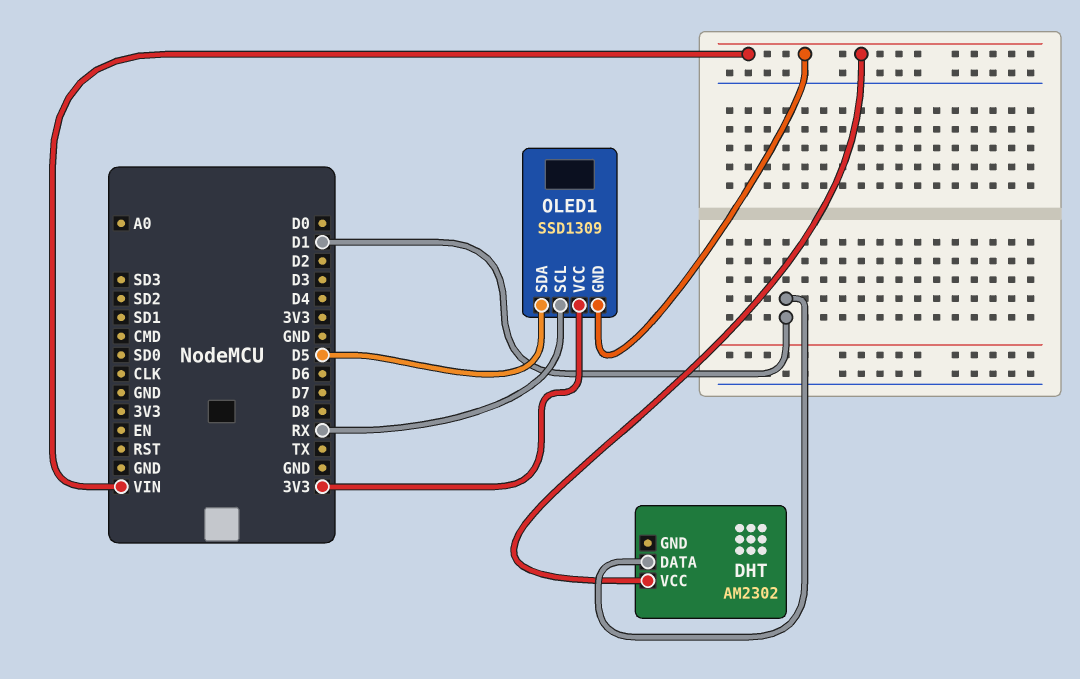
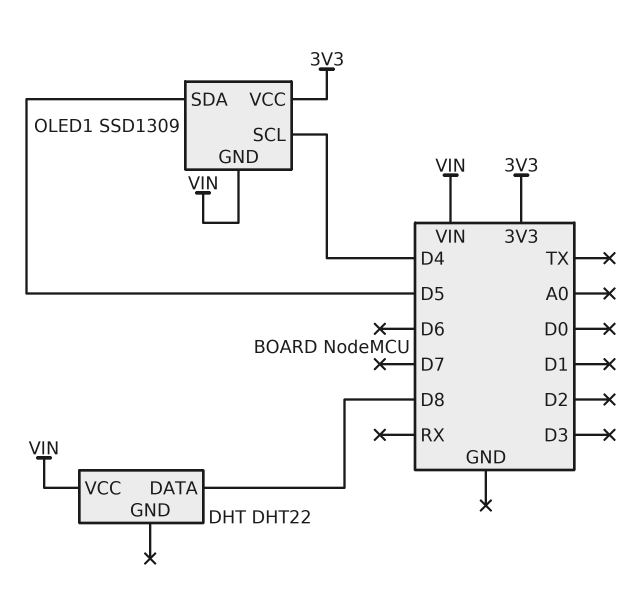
DHT: AM2302 -> DHT22
DHT pin DATA: D1 -> D8
OLED1 pin SCL: RX -> D4

